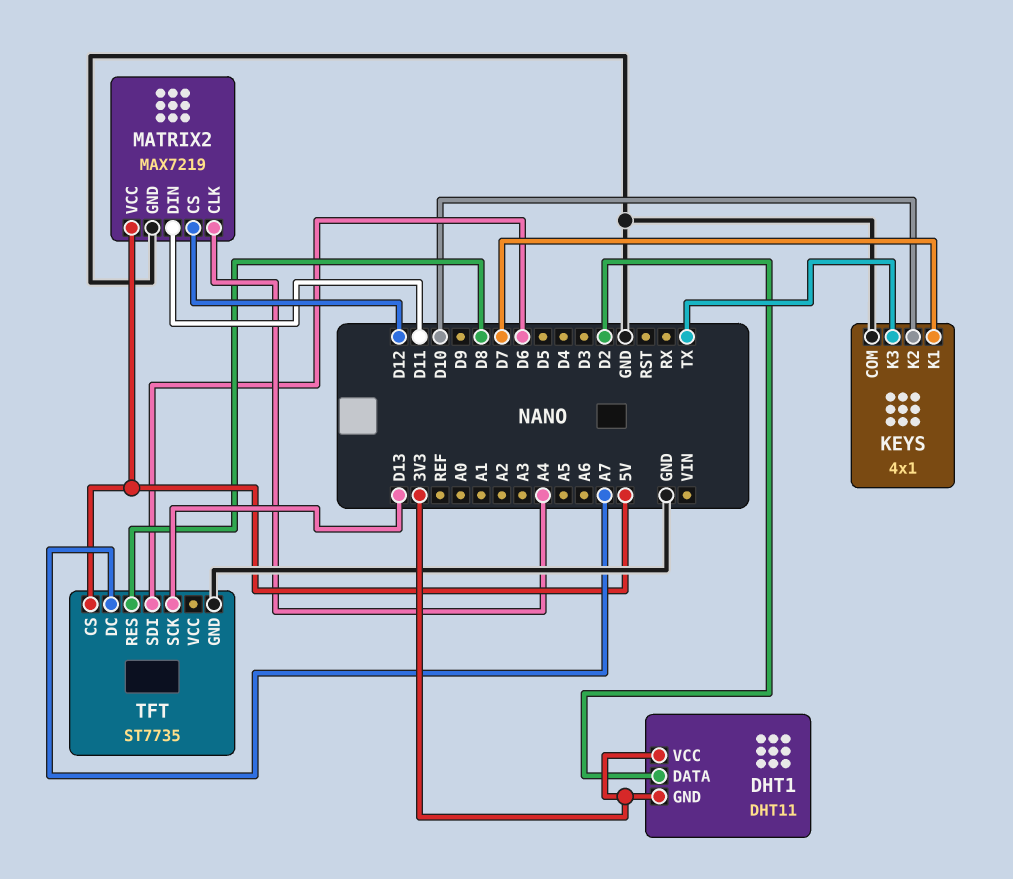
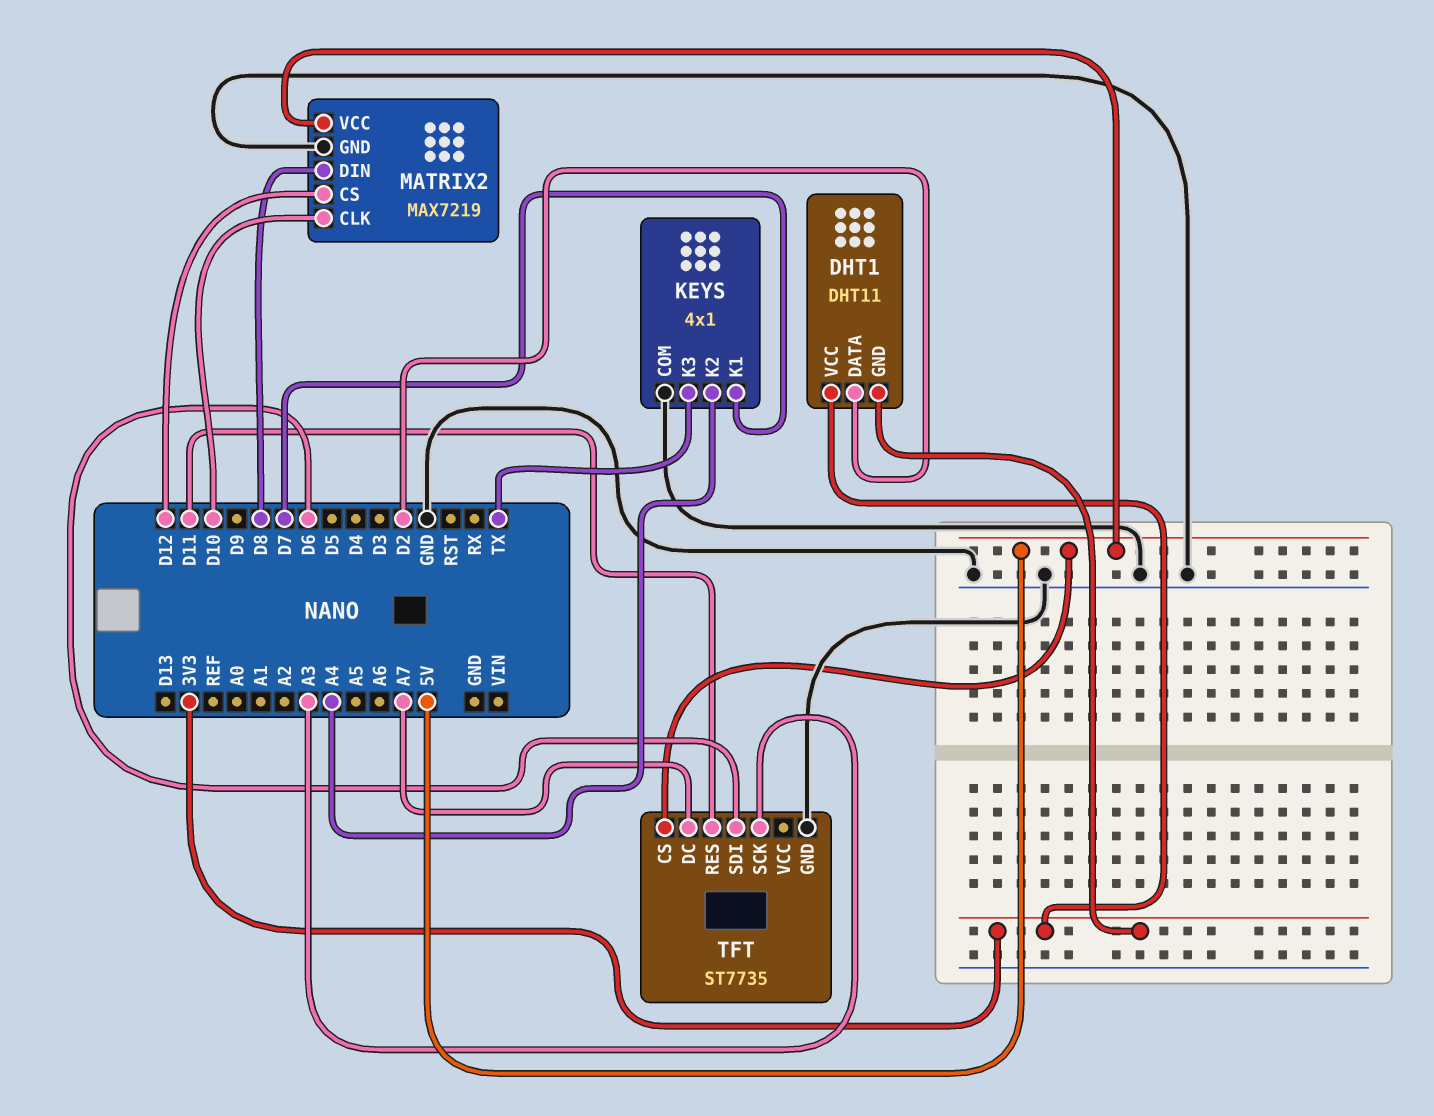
KEYS pin K2: D10 -> A4
MATRIX2 pin CLK: A4 -> D10
MATRIX2 pin DIN: D11 -> D8
TFT pin RES: D8 -> D11
TFT pin SCK: D13 -> A3

